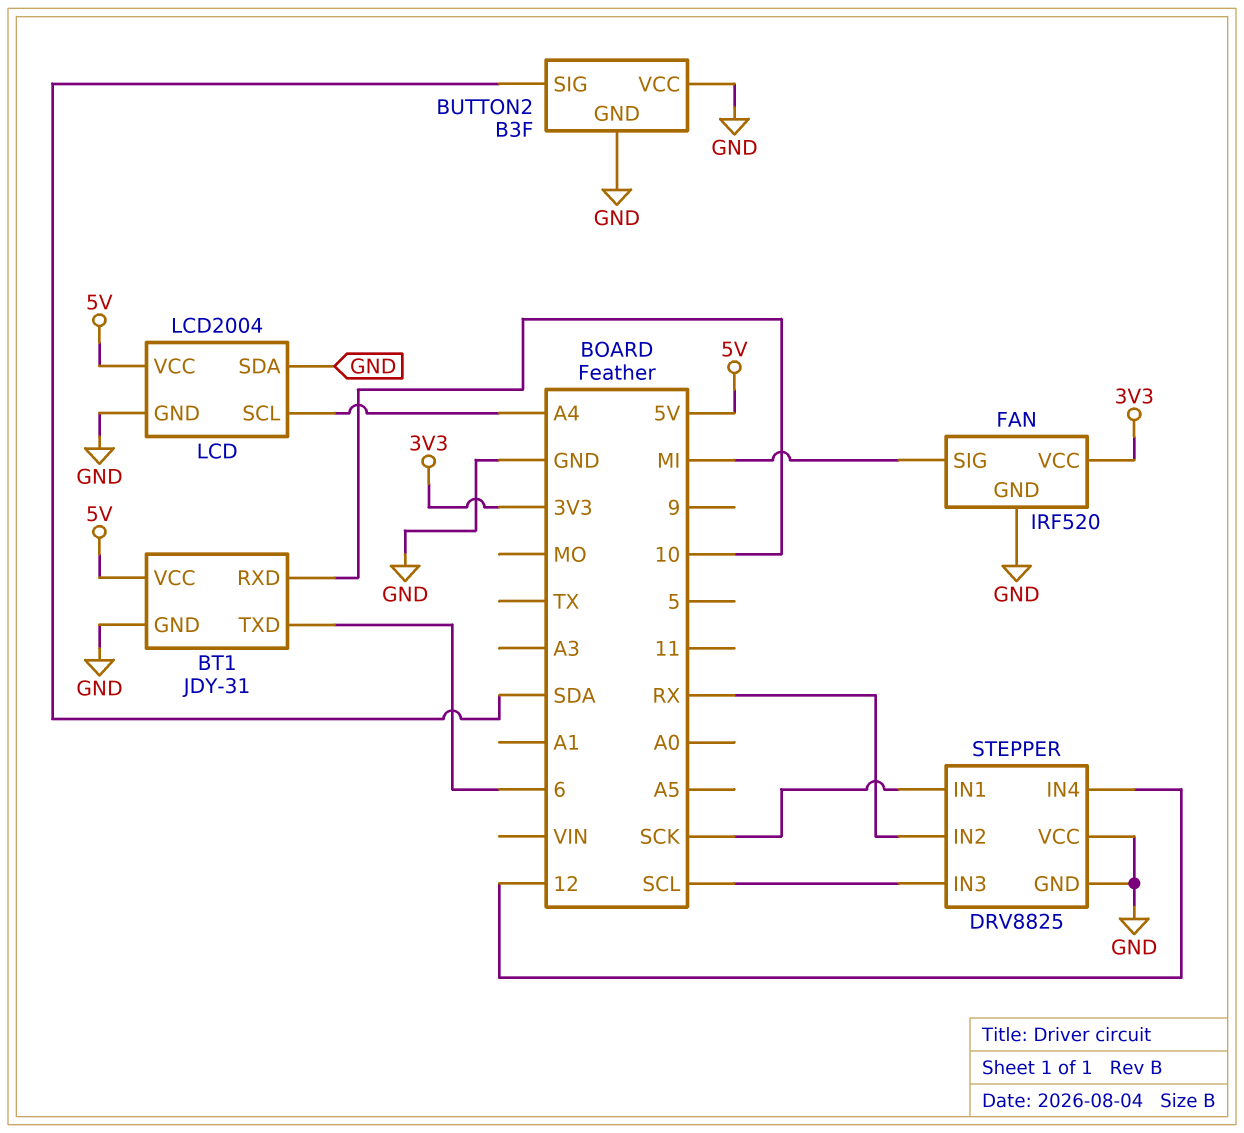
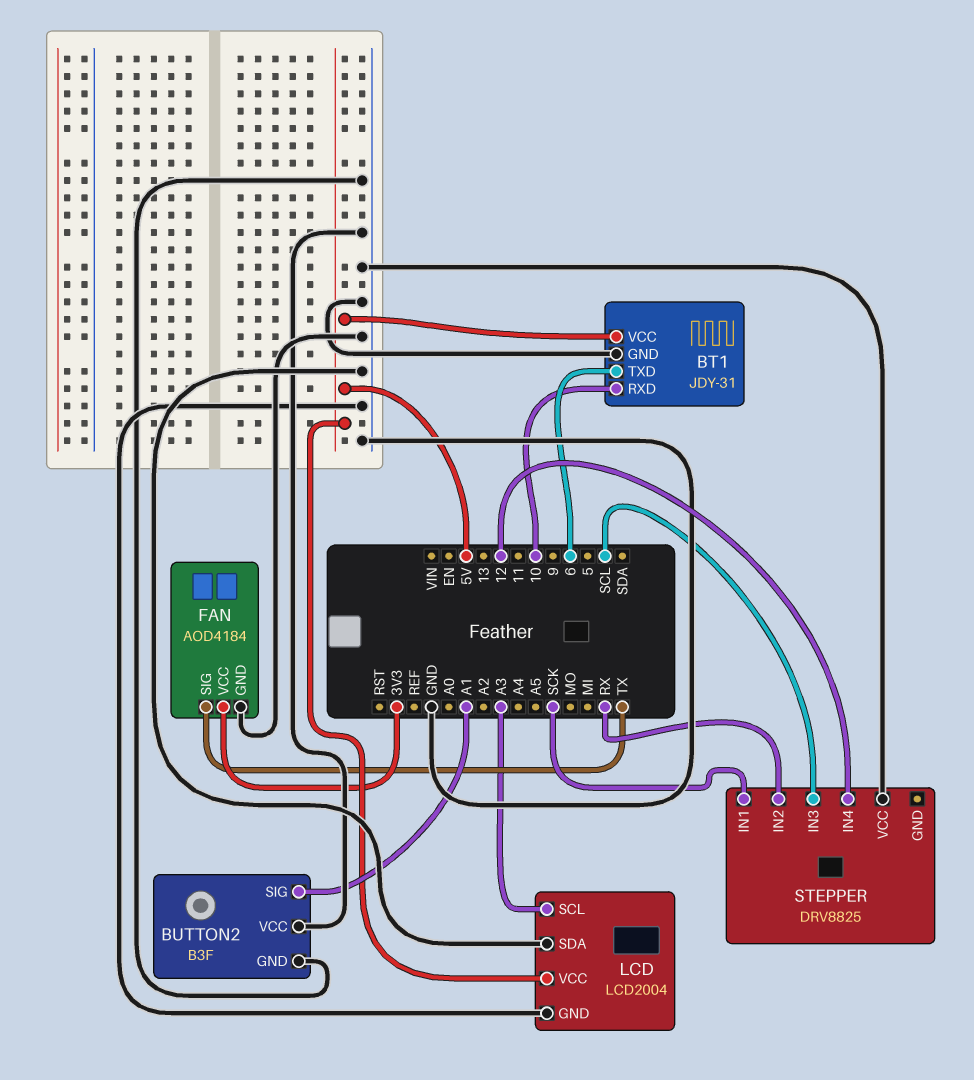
BUTTON2 pin SIG: SDA -> A1
FAN: IRF520 -> AOD4184
FAN pin SIG: MI -> TX
LCD pin SCL: A4 -> A3
STEPPER pin GND: GND -> none

